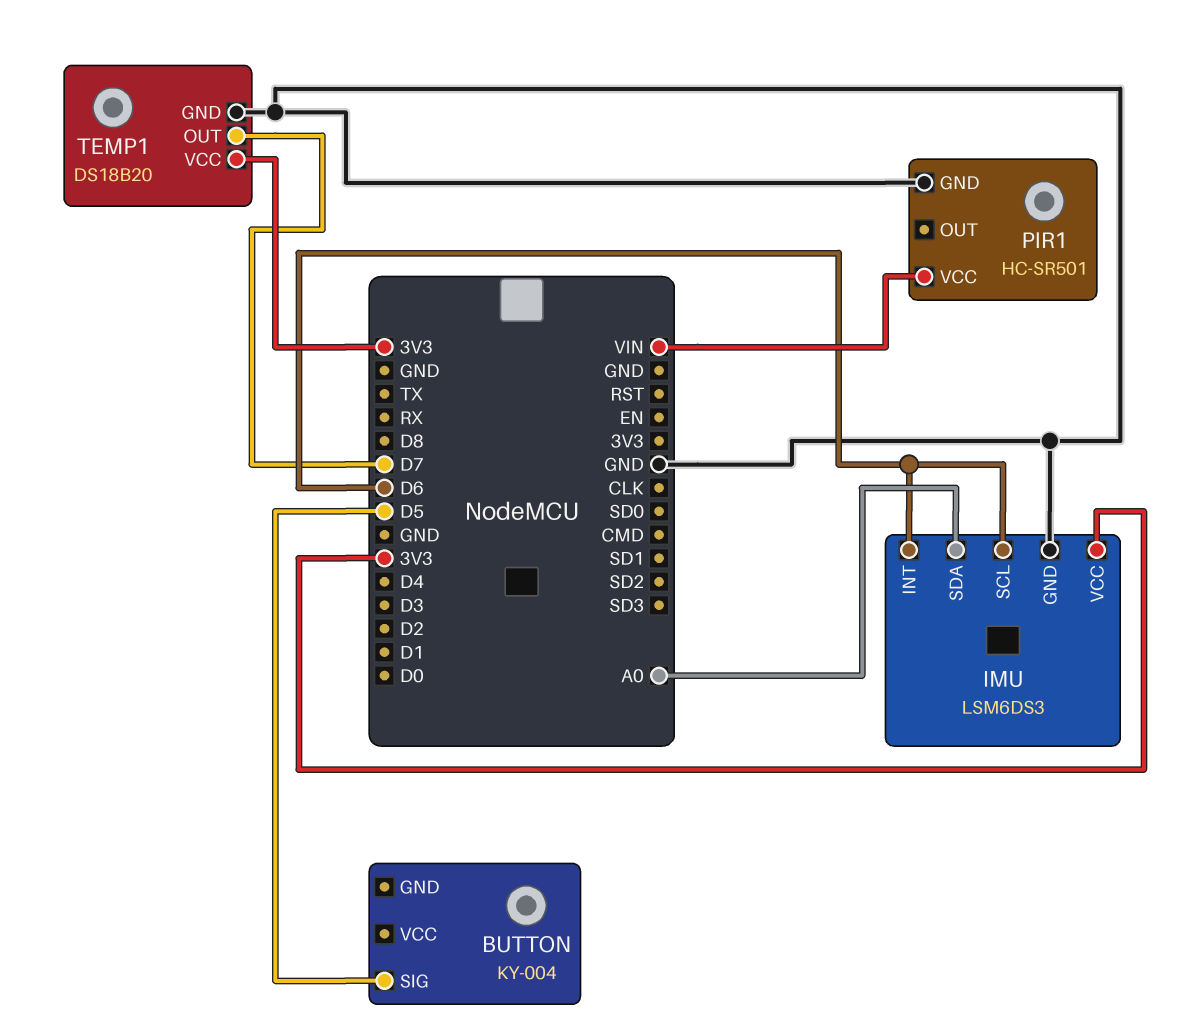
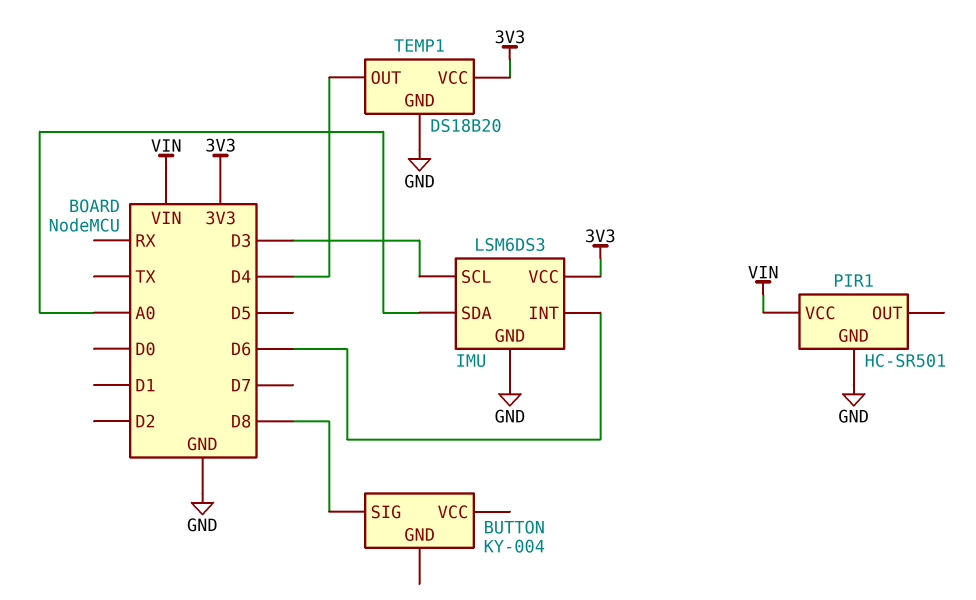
BUTTON pin SIG: D5 -> D8
IMU pin SCL: D6 -> D3
TEMP1 pin OUT: D7 -> D4

